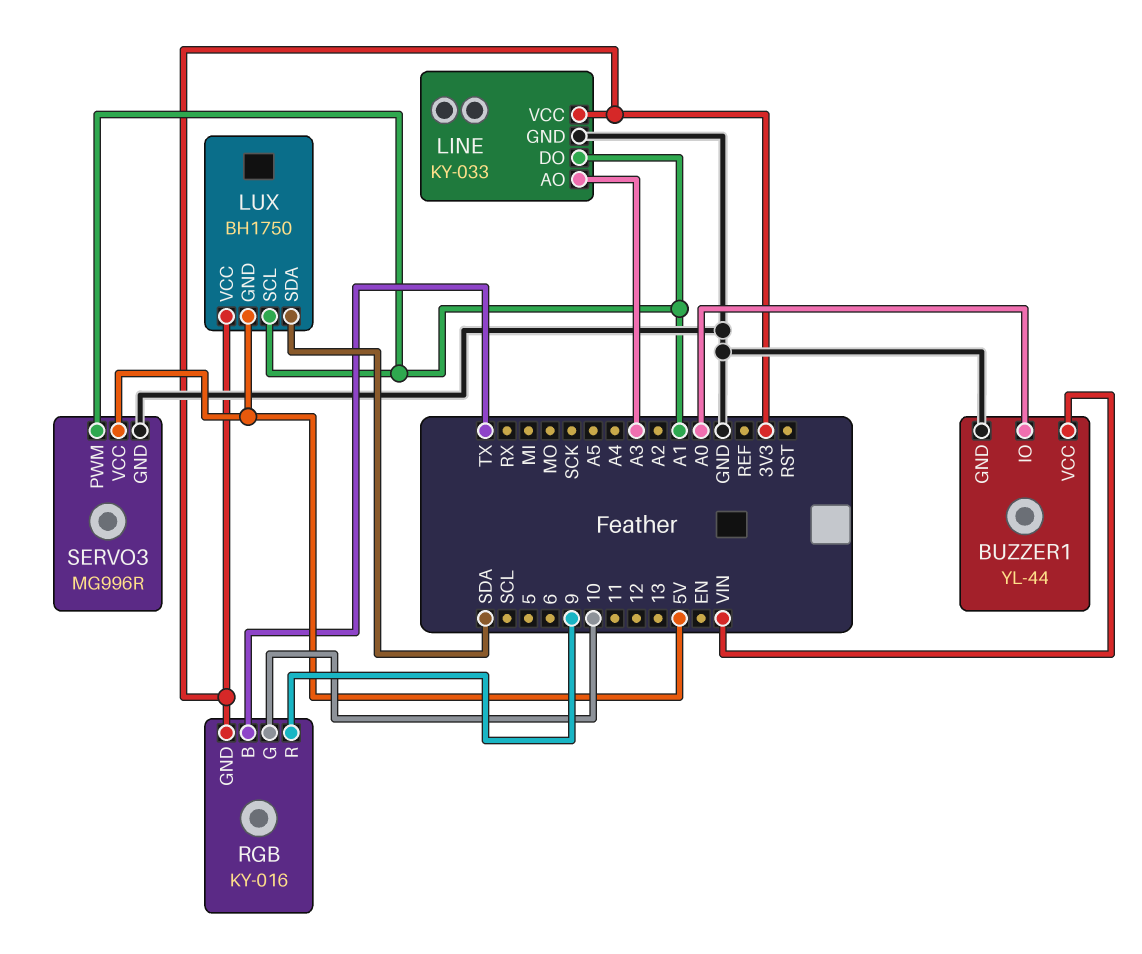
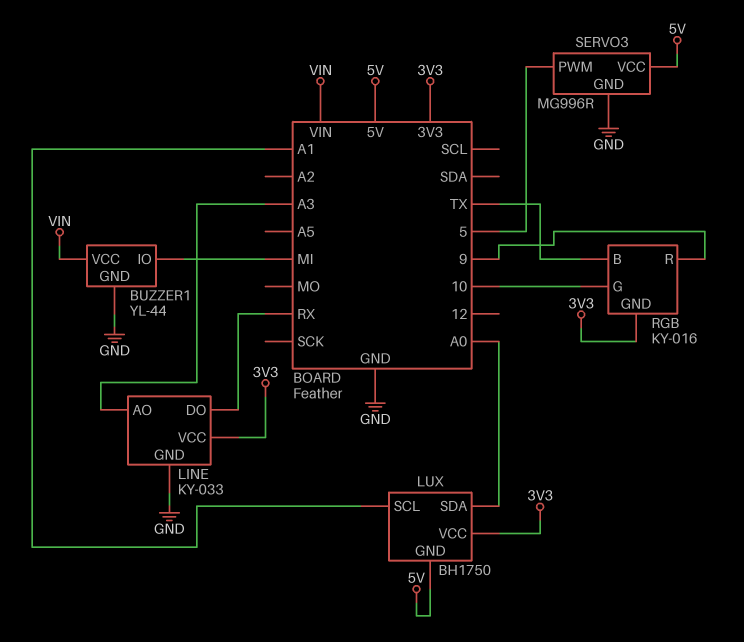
BUZZER1 pin IO: A0 -> MI
LINE pin DO: A1 -> RX
LUX pin SDA: SDA -> A0
SERVO3 pin PWM: A1 -> 5

